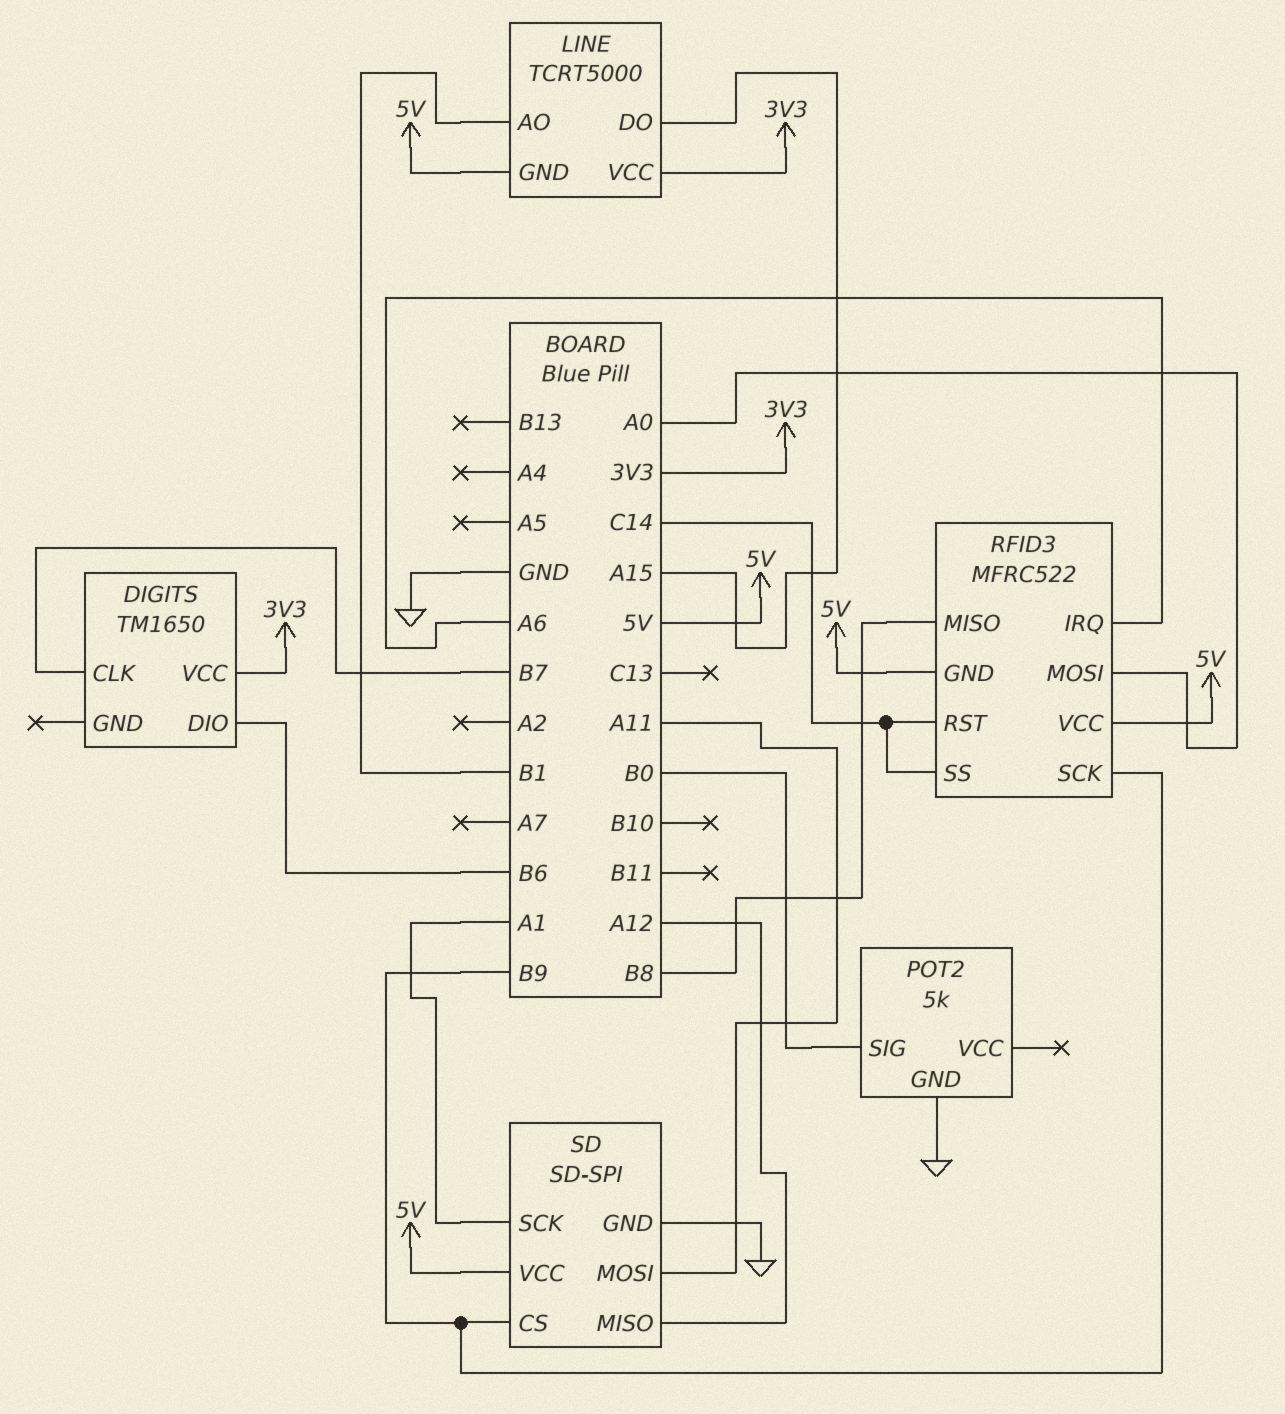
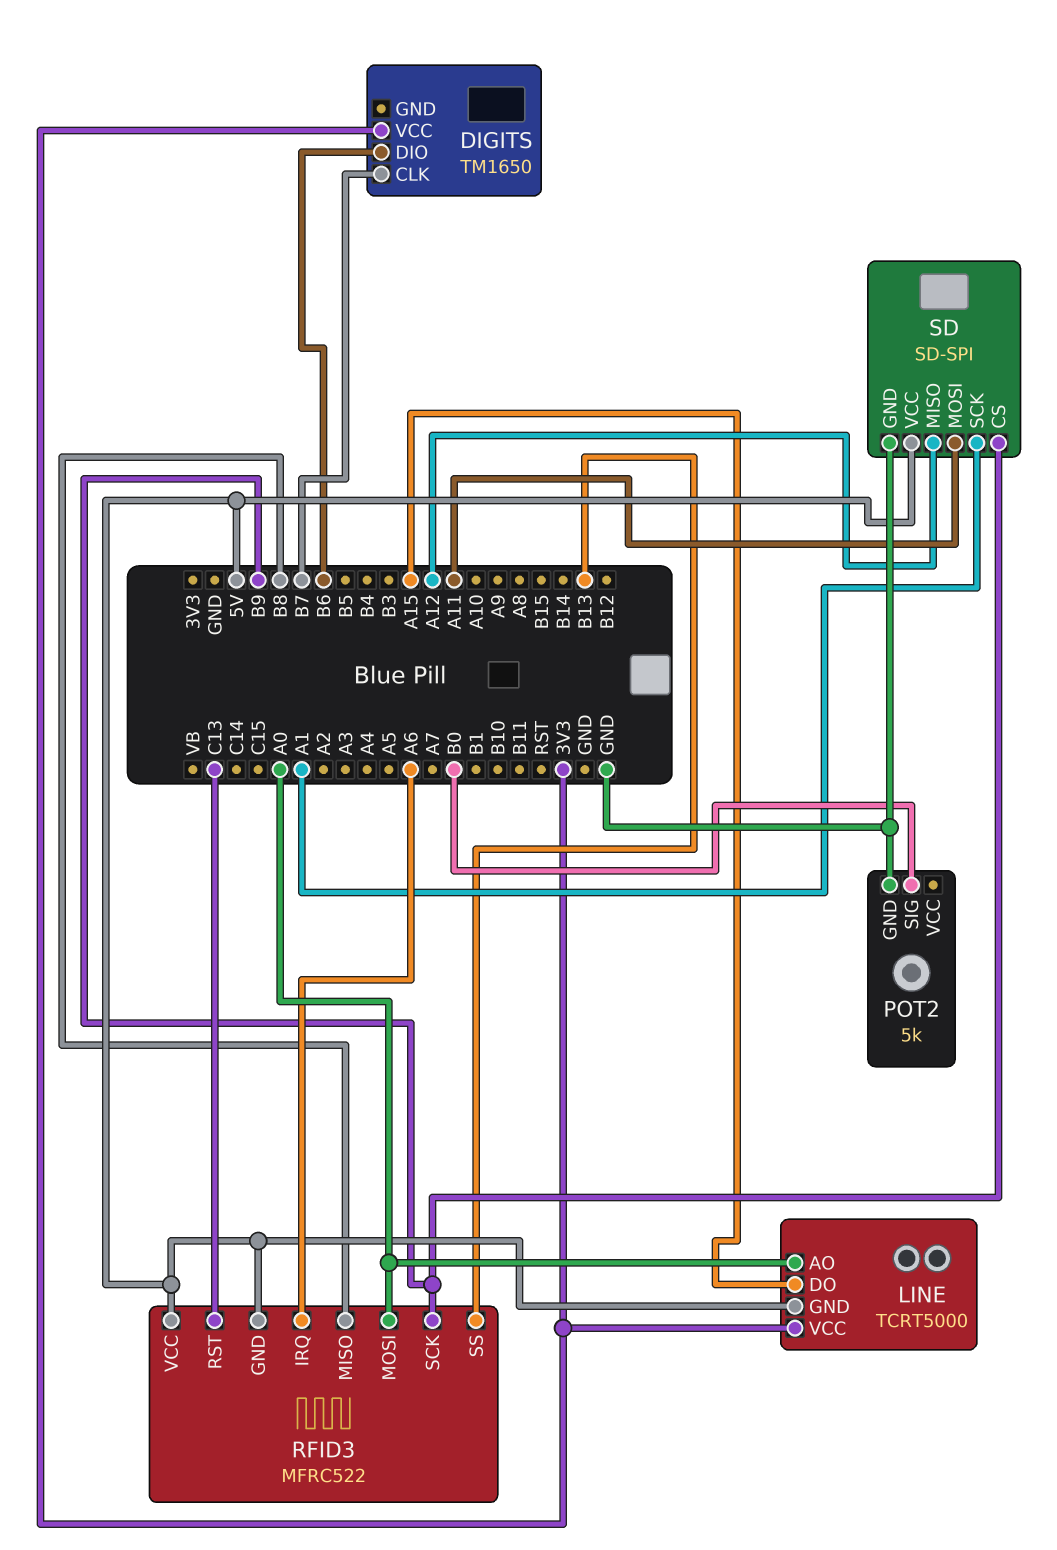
LINE pin AO: B1 -> A0
RFID3 pin RST: C14 -> C13
RFID3 pin SS: C14 -> B13

